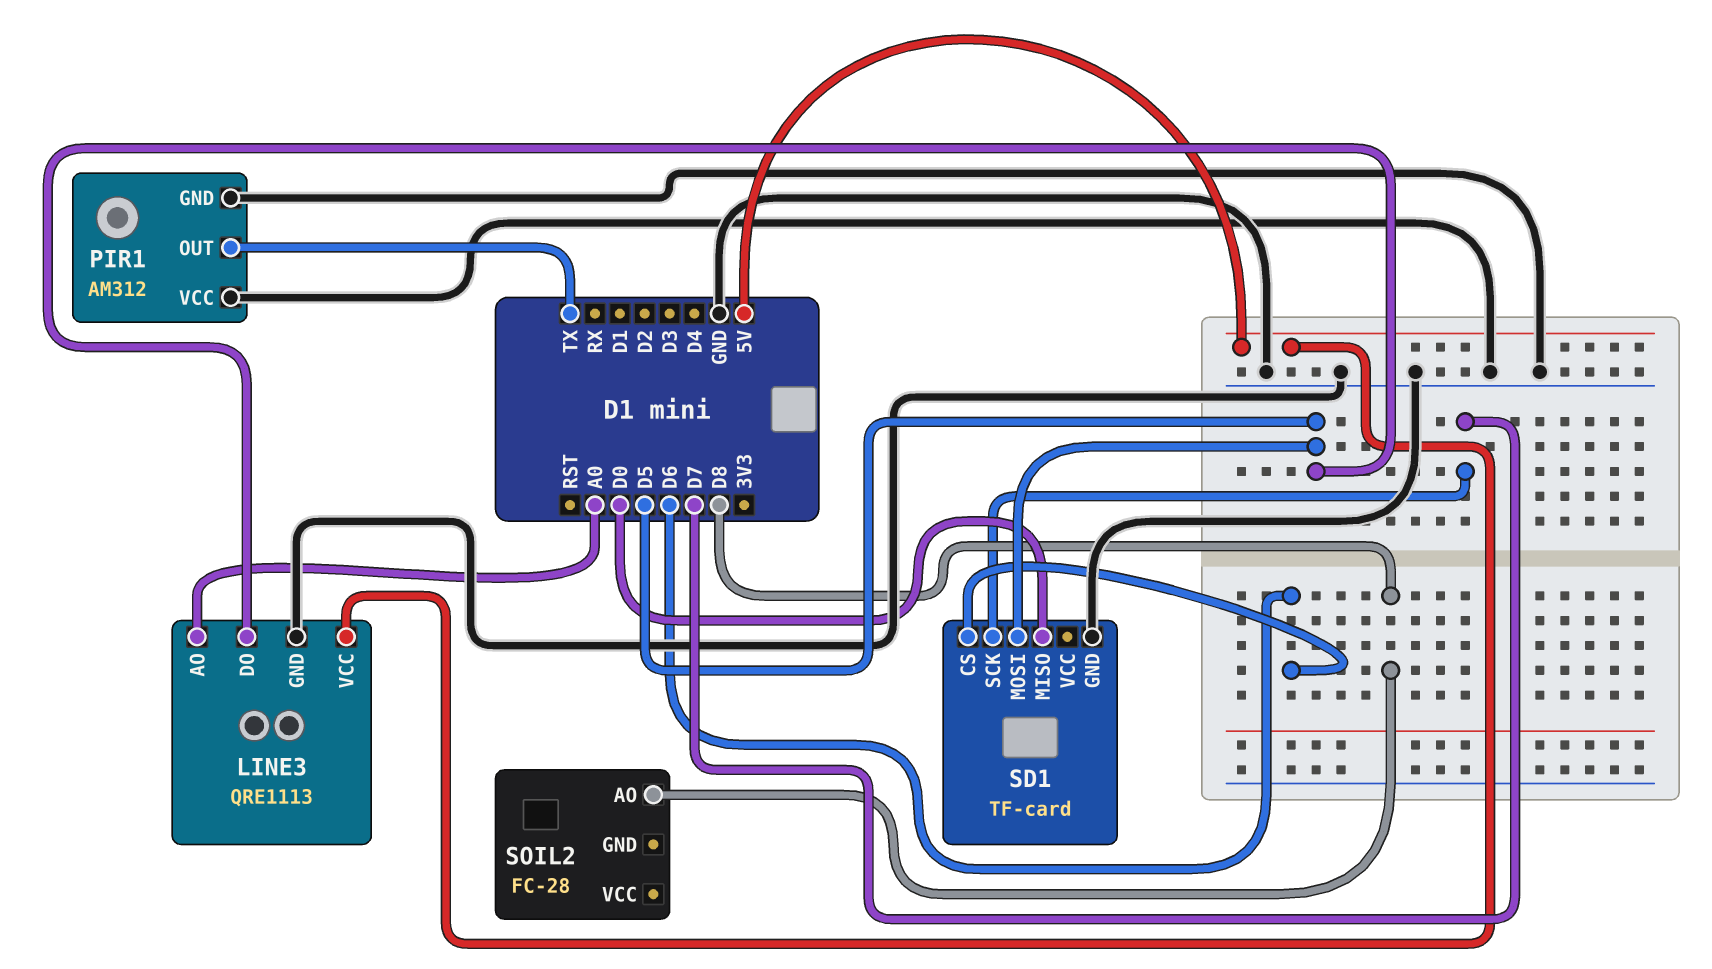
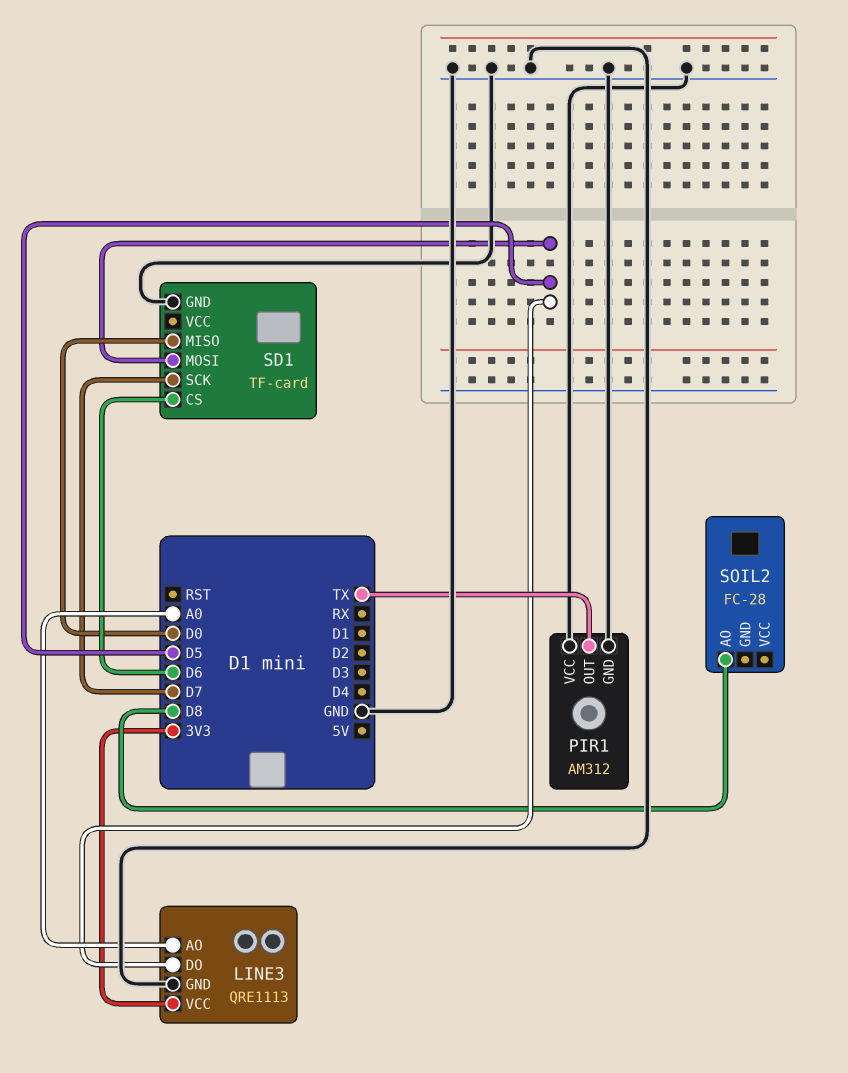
LINE3 pin VCC: 5V -> 3V3

